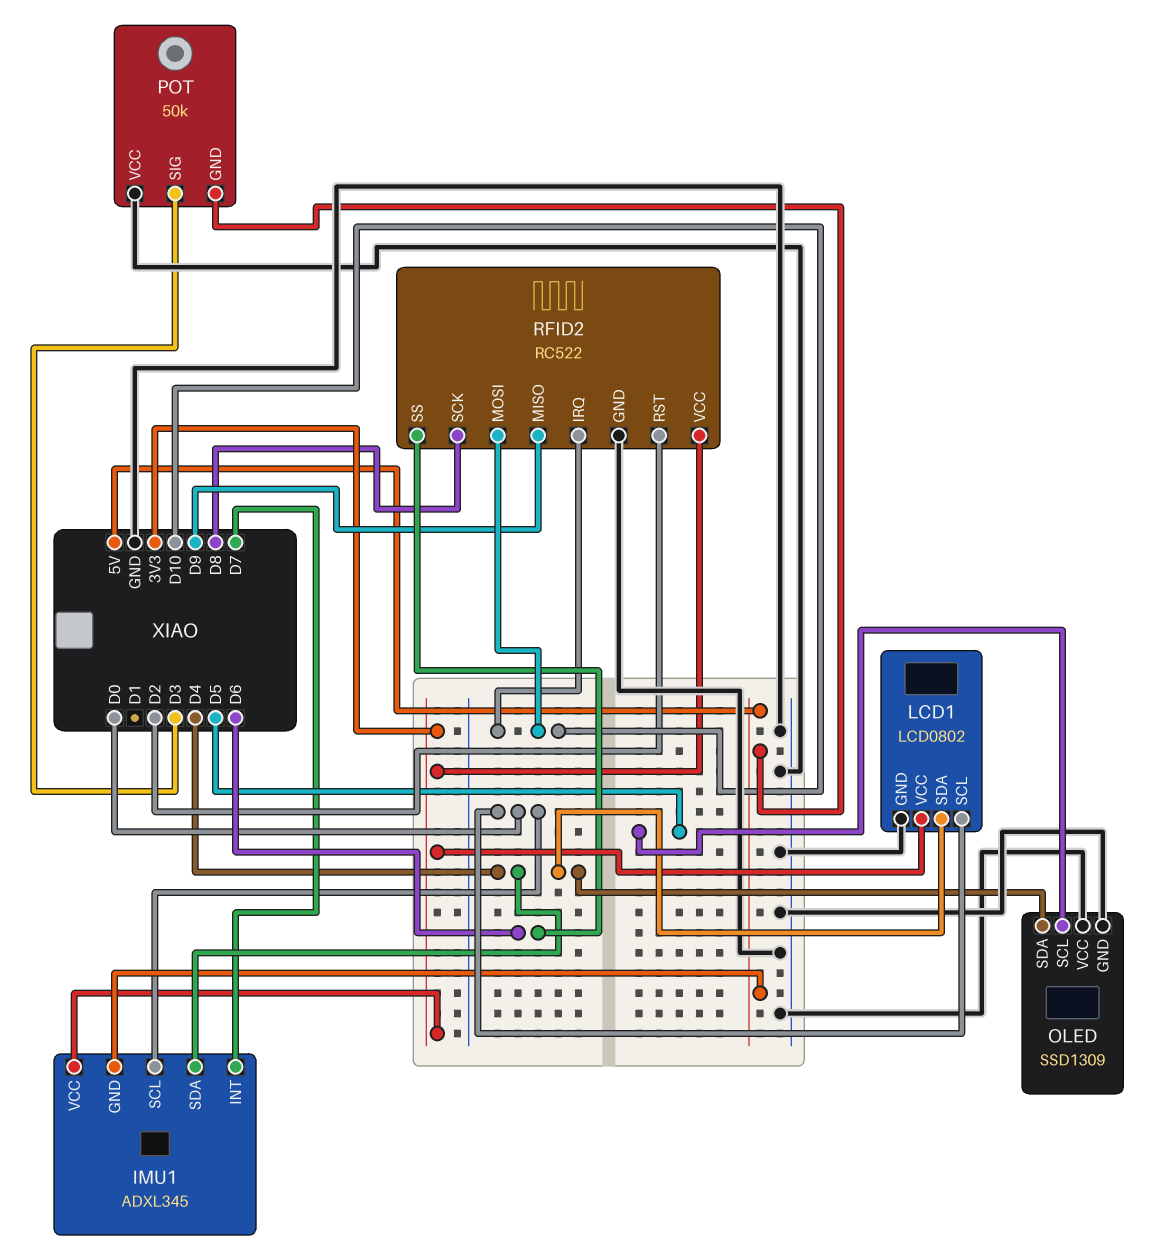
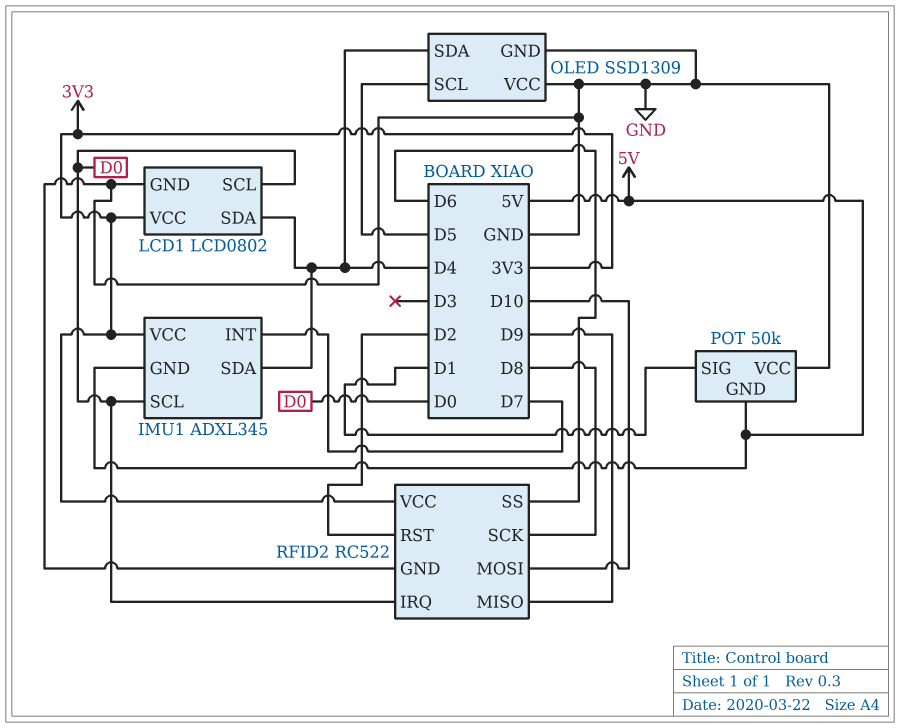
POT pin SIG: D3 -> D1
RFID2 pin IRQ: D10 -> D0

